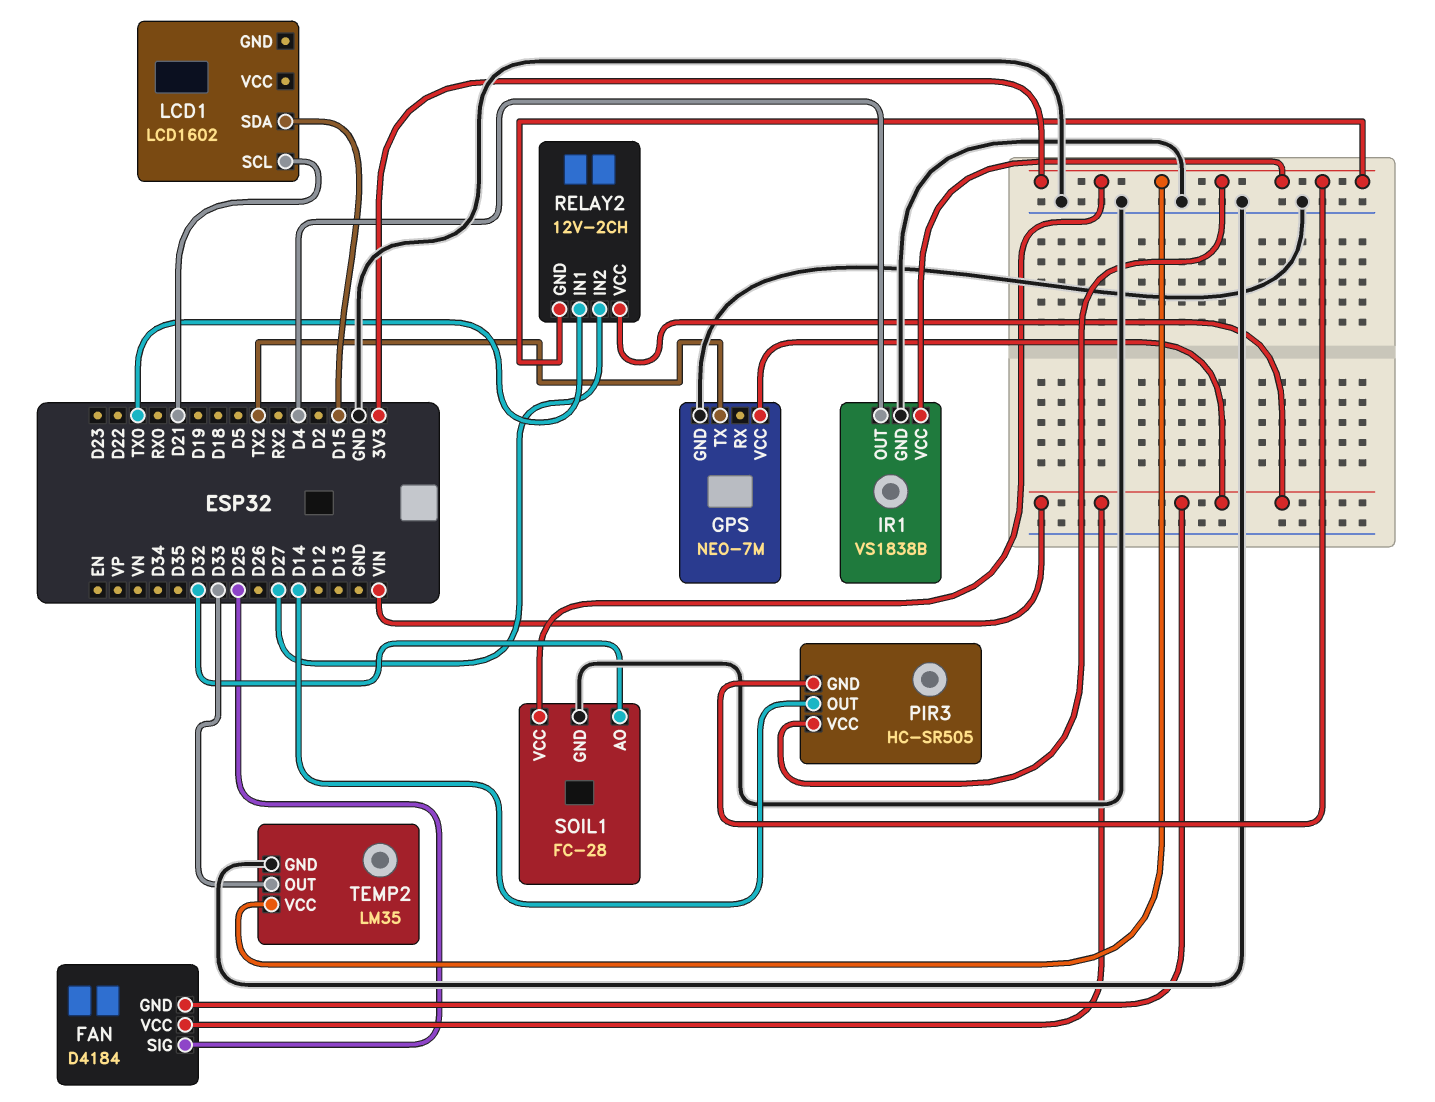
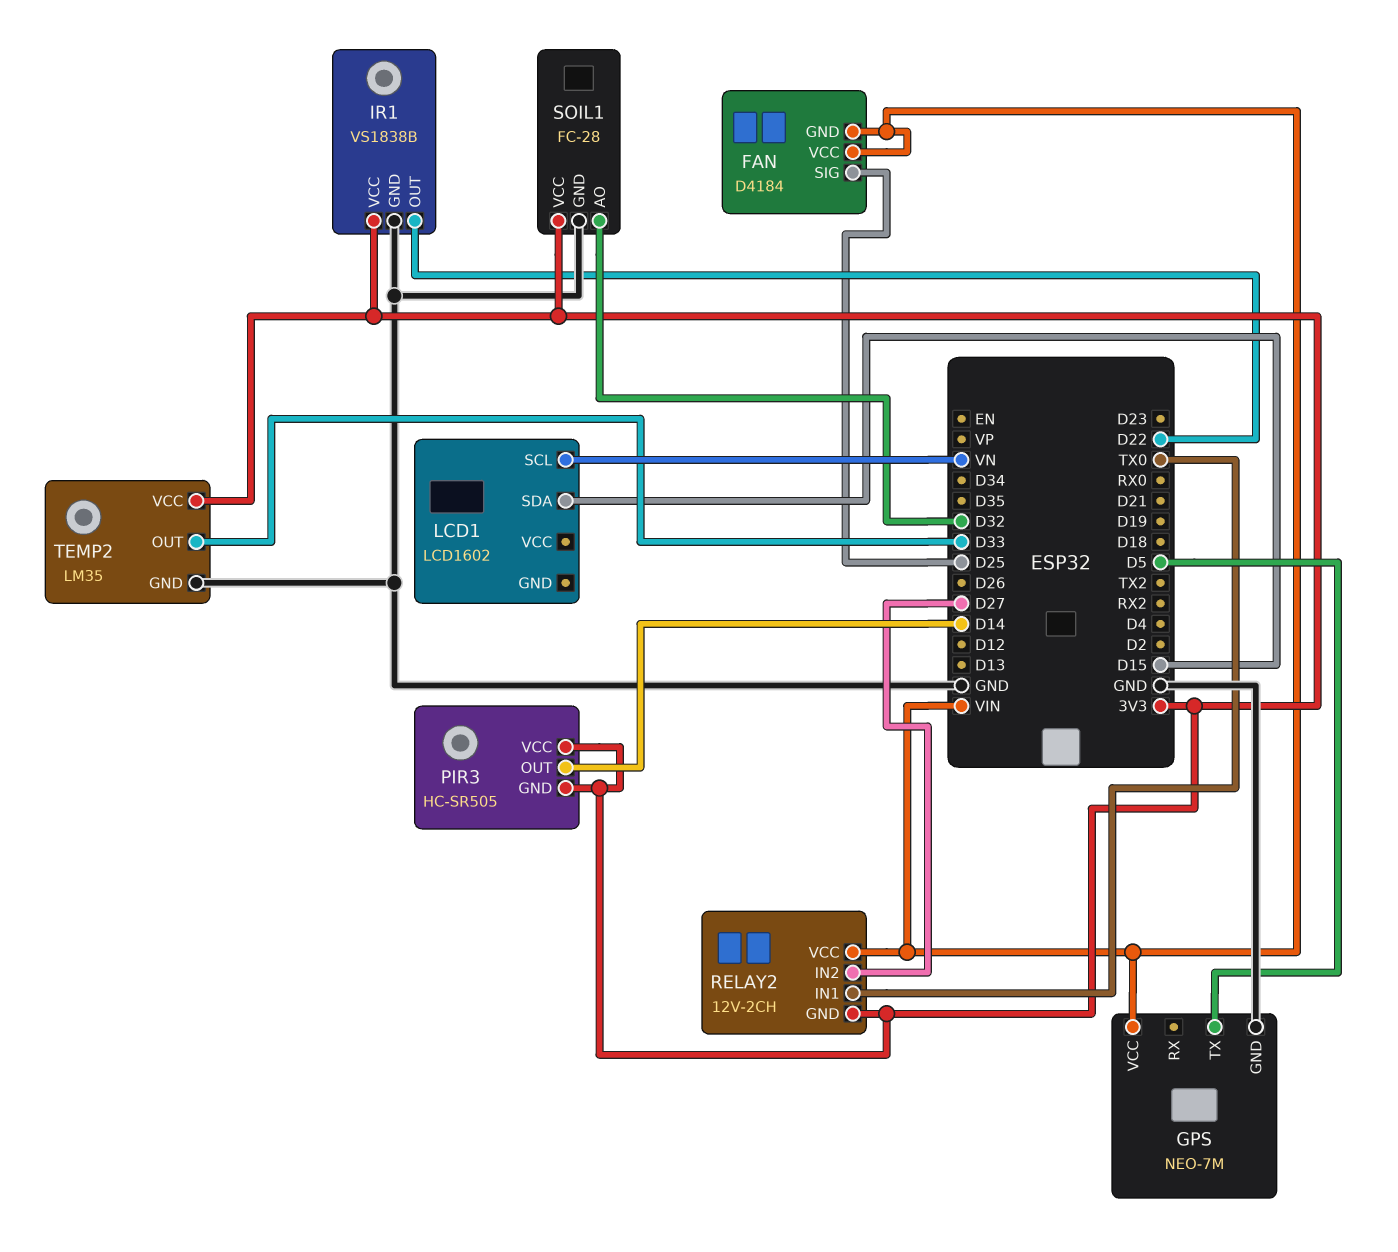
GPS pin TX: TX2 -> D5
IR1 pin OUT: D4 -> D22
LCD1 pin SCL: D21 -> VN

